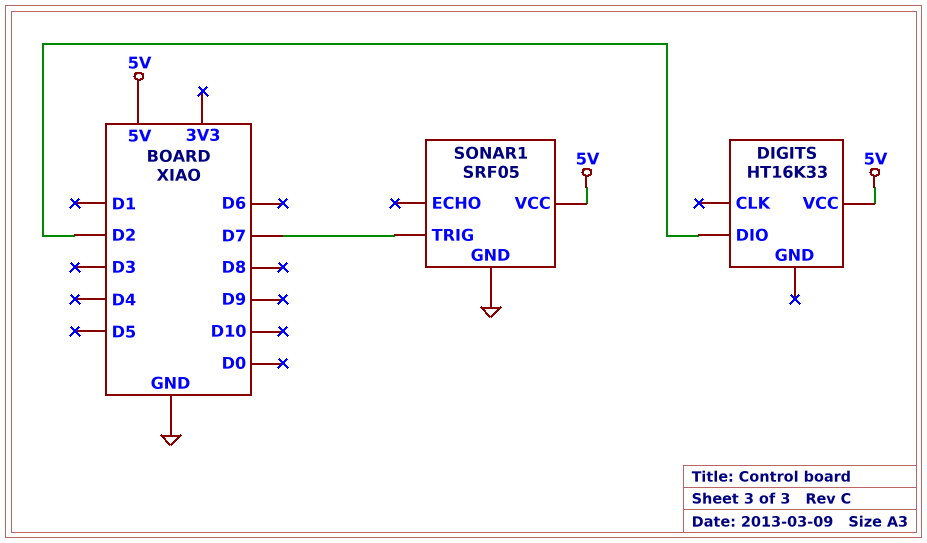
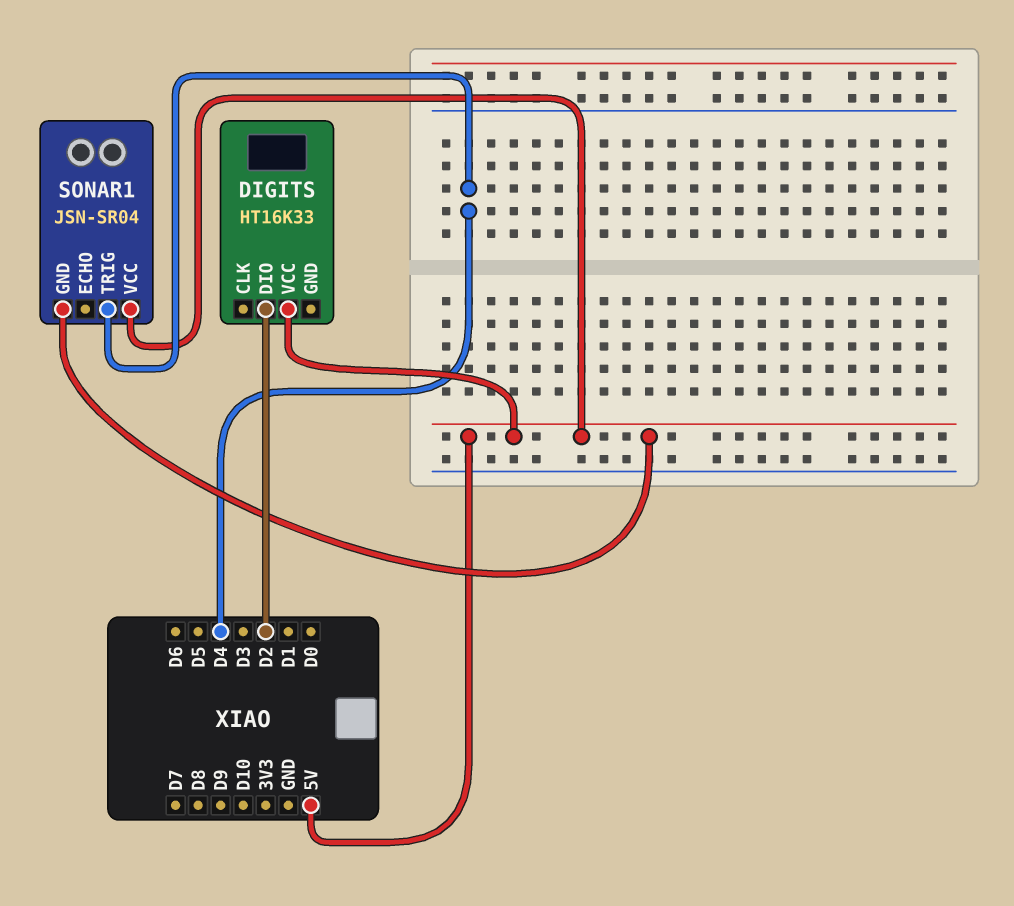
SONAR1: SRF05 -> JSN-SR04
SONAR1 pin GND: GND -> 5V
SONAR1 pin TRIG: D7 -> D4

